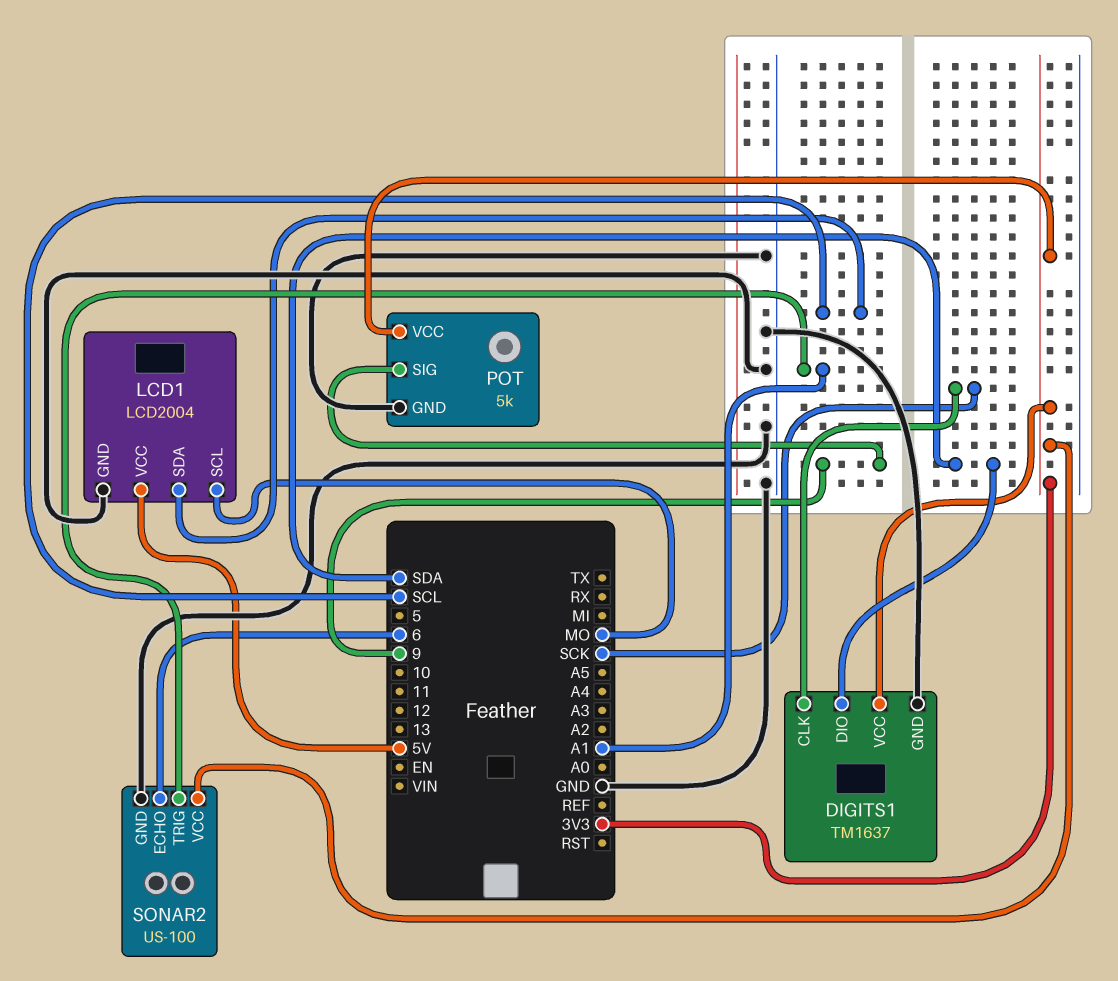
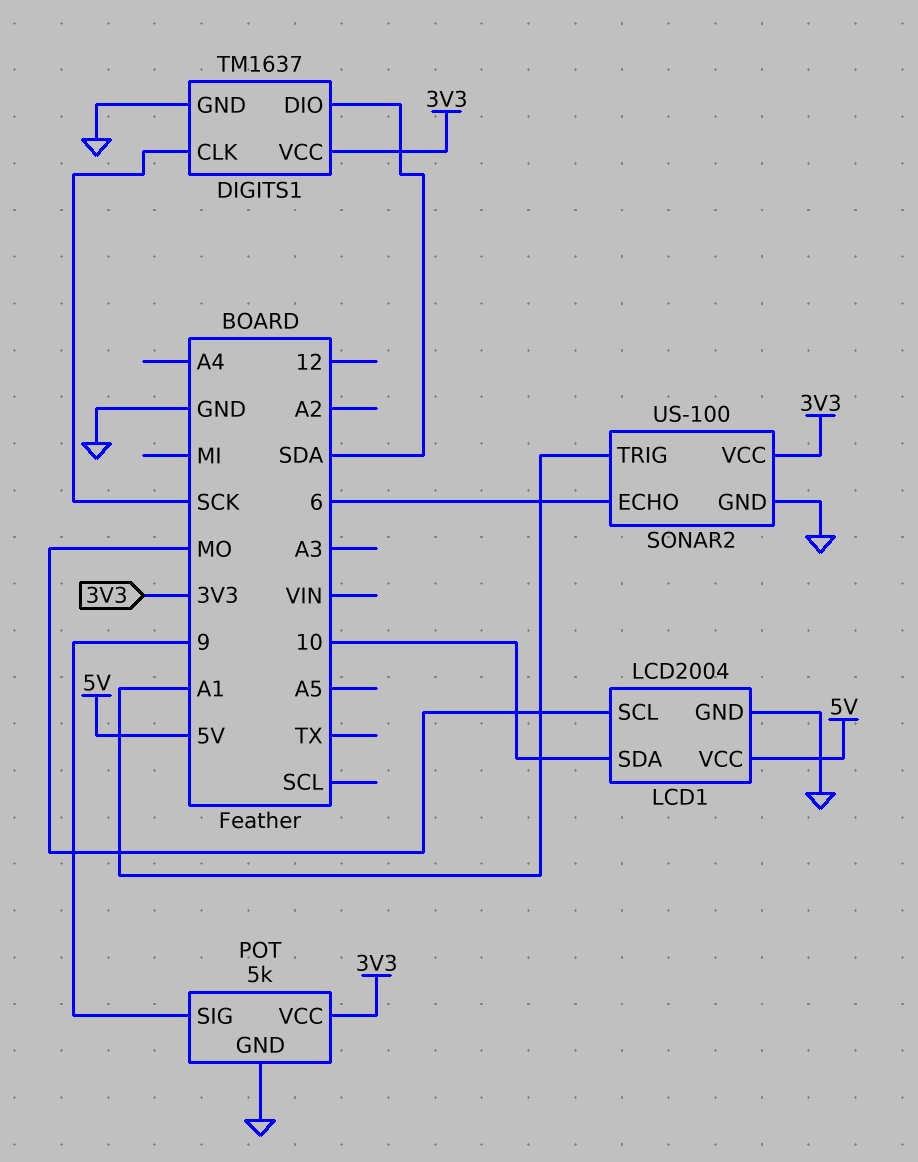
LCD1 pin SDA: SCL -> 10

